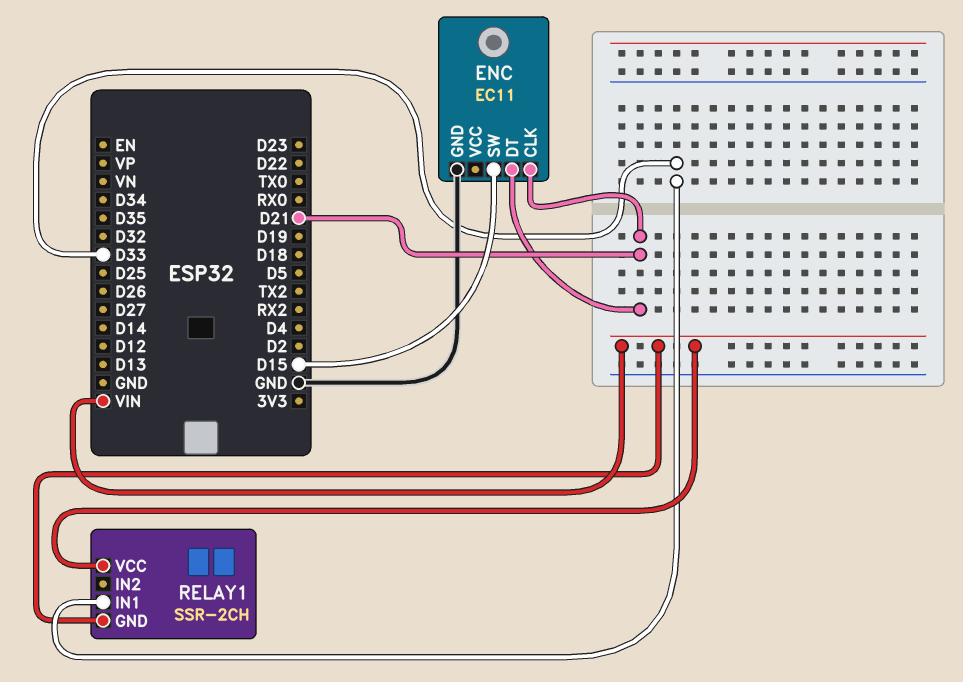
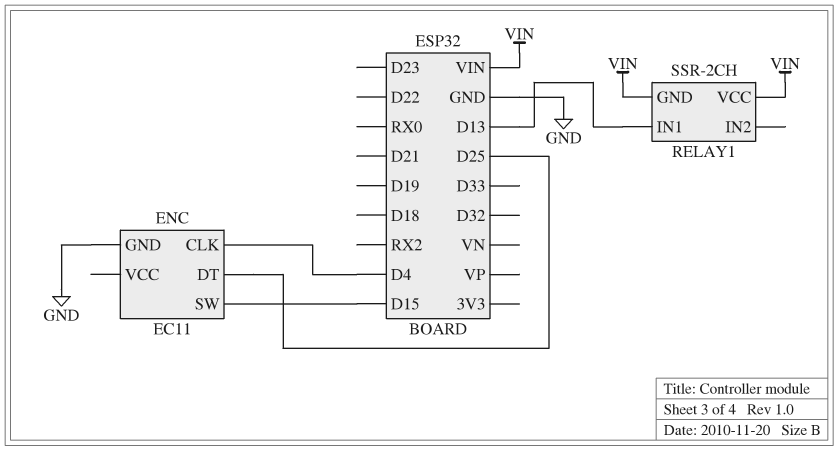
ENC pin CLK: D21 -> D4
ENC pin DT: D21 -> D25
RELAY1 pin IN1: D33 -> D13

